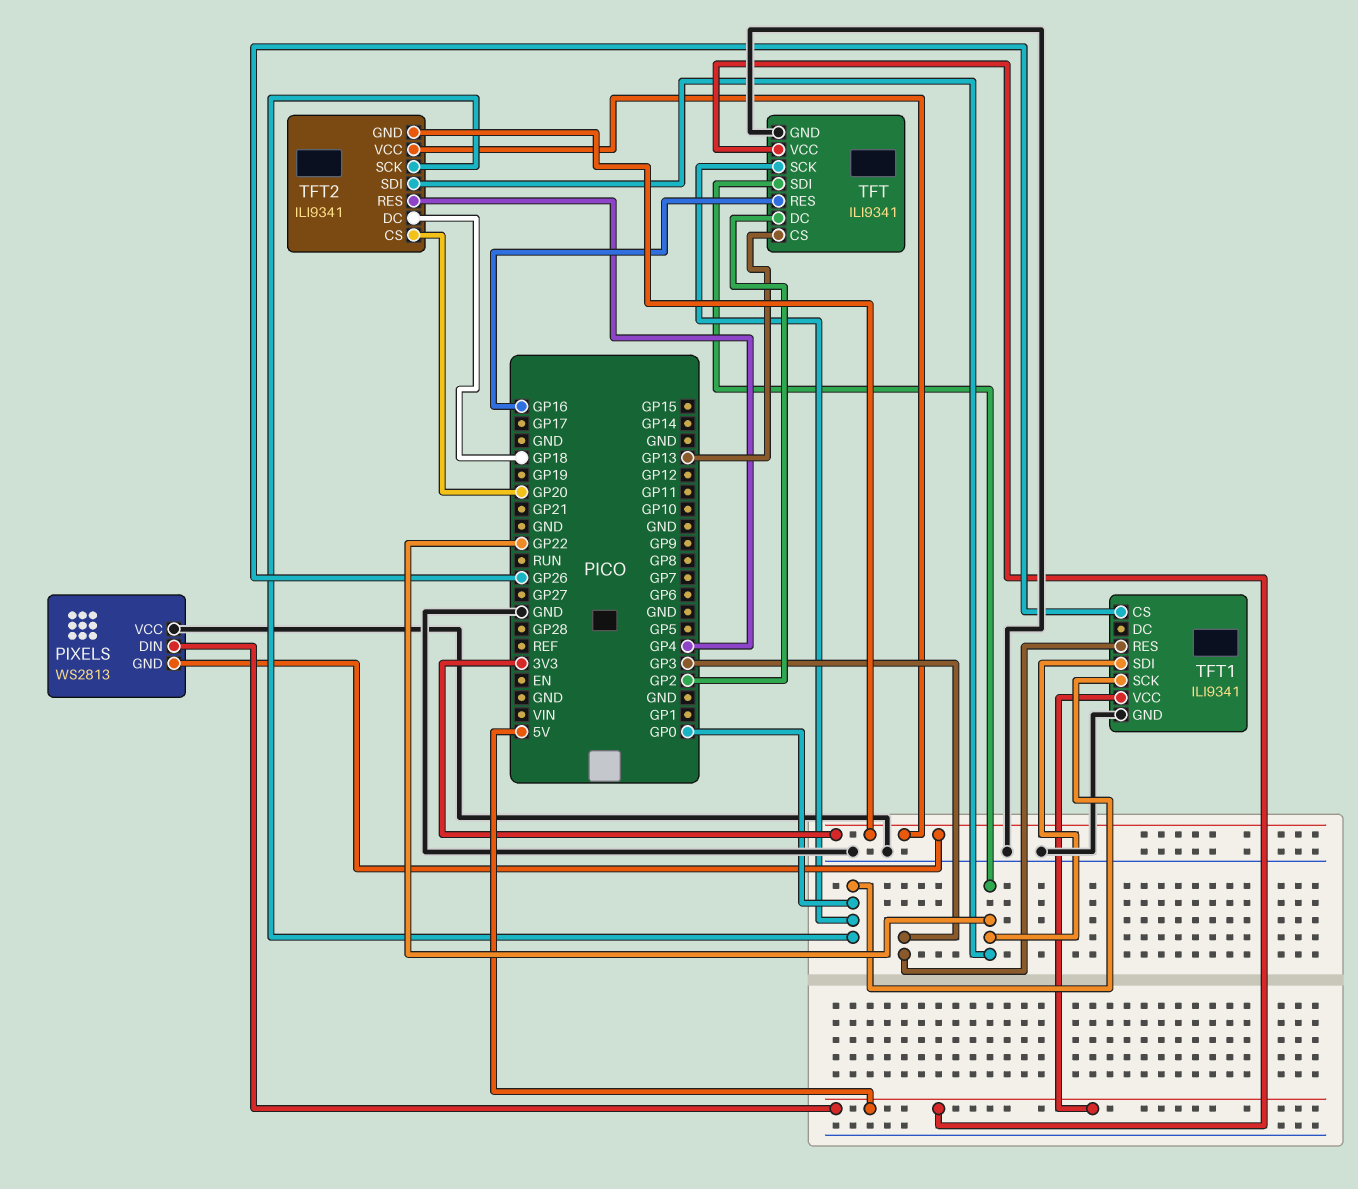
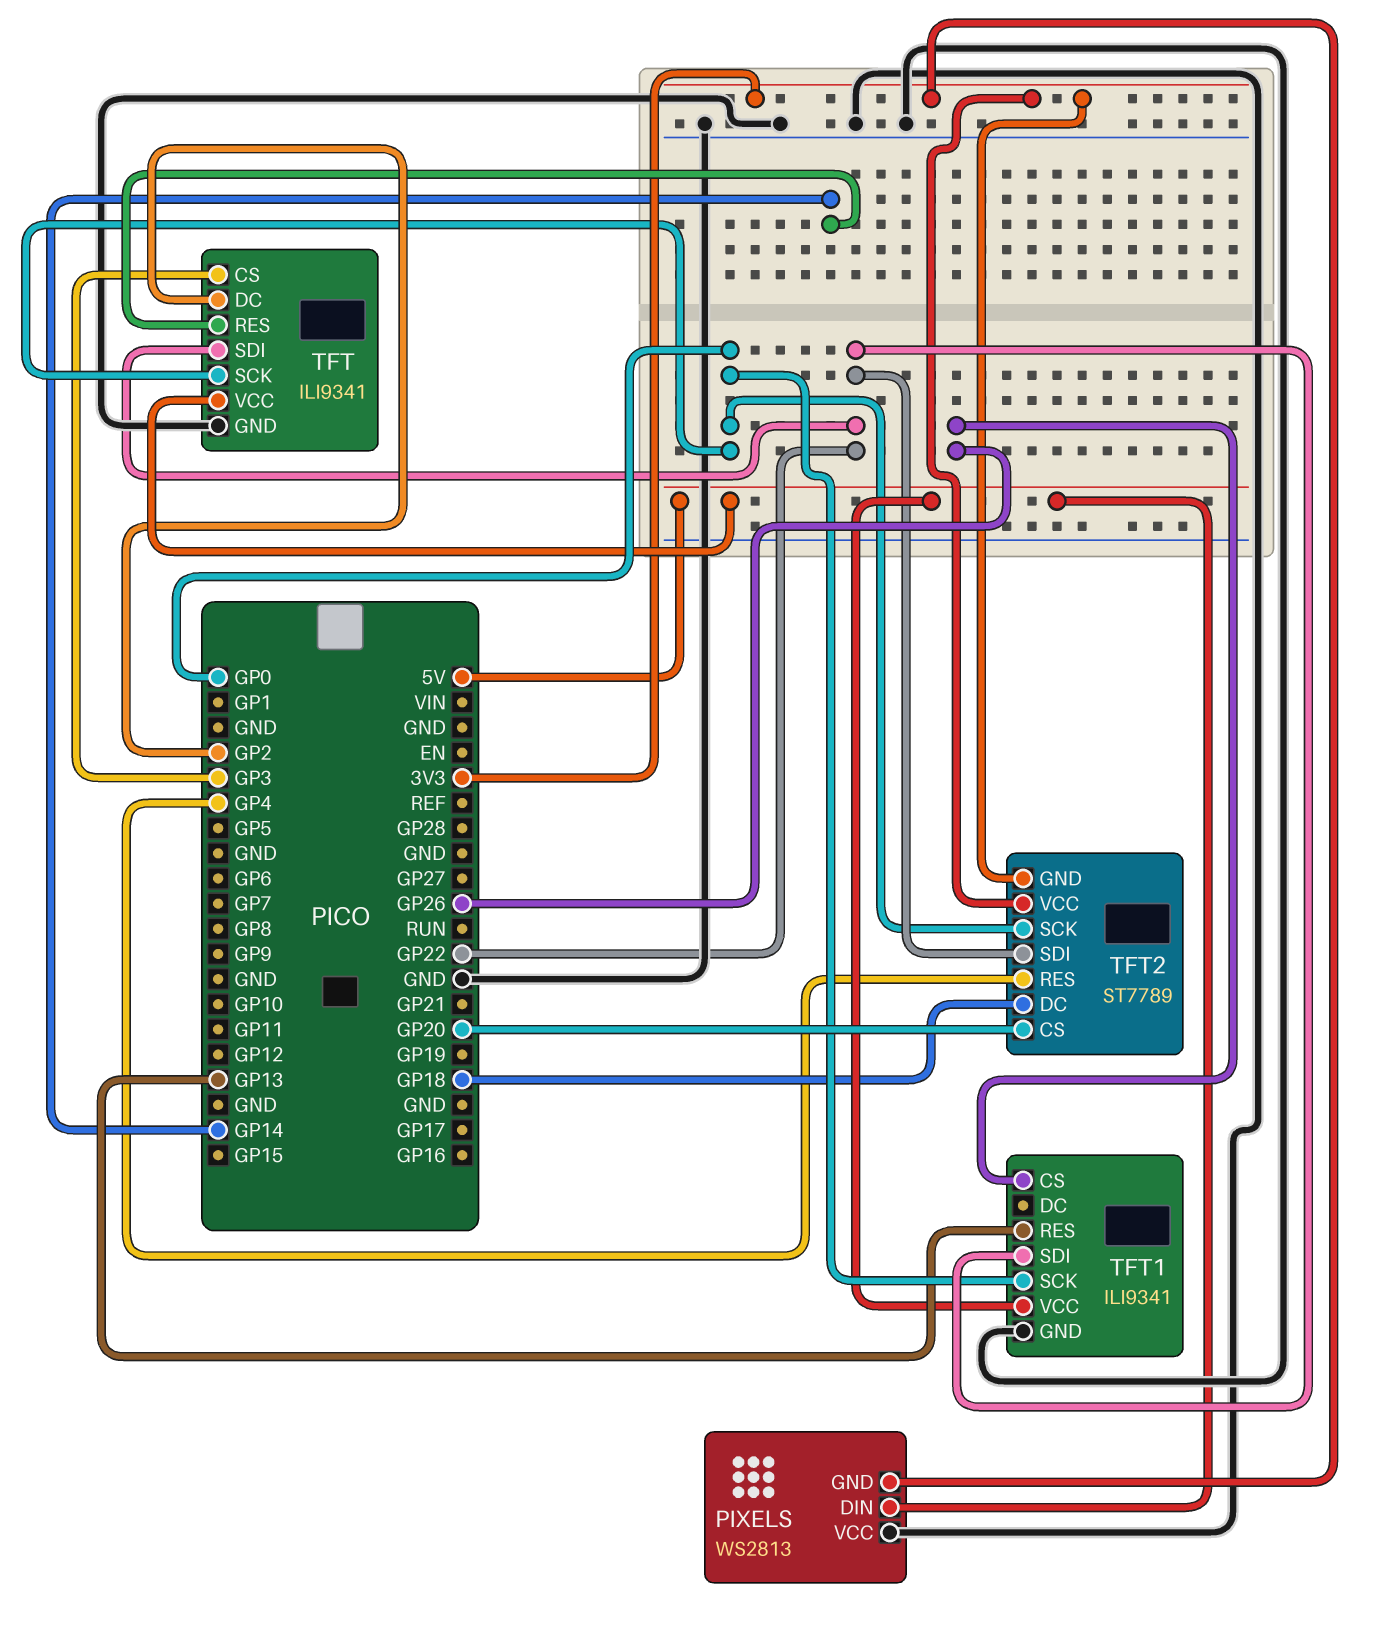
TFT pin CS: GP13 -> GP3
TFT pin RES: GP16 -> GP14
TFT1 pin RES: GP3 -> GP13
TFT2: ILI9341 -> ST7789

